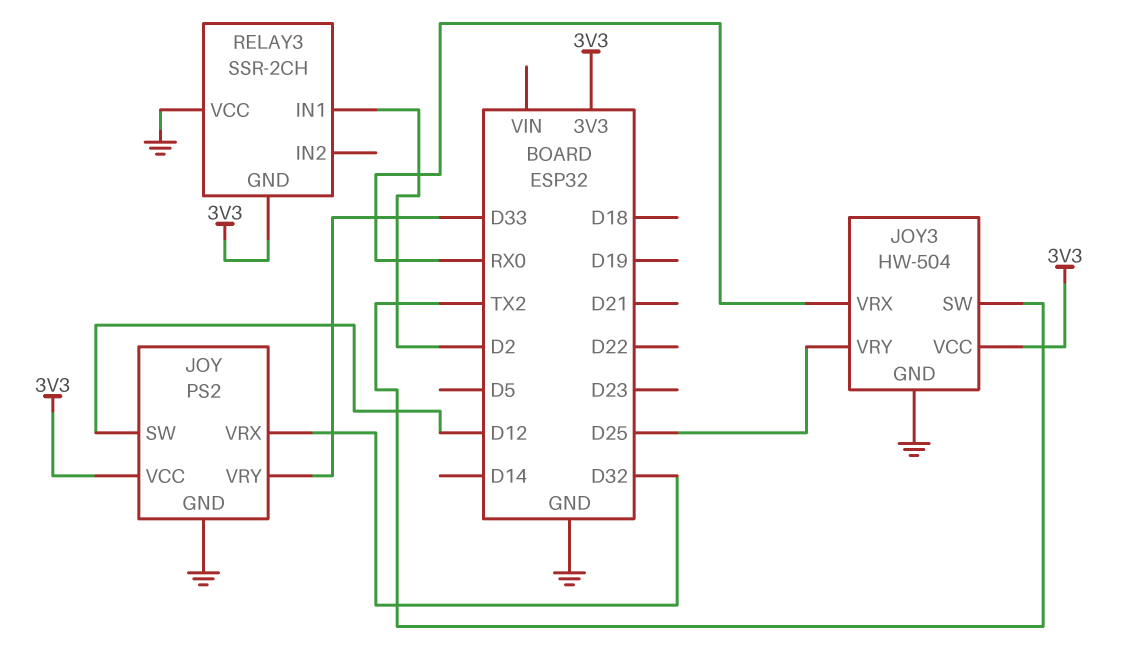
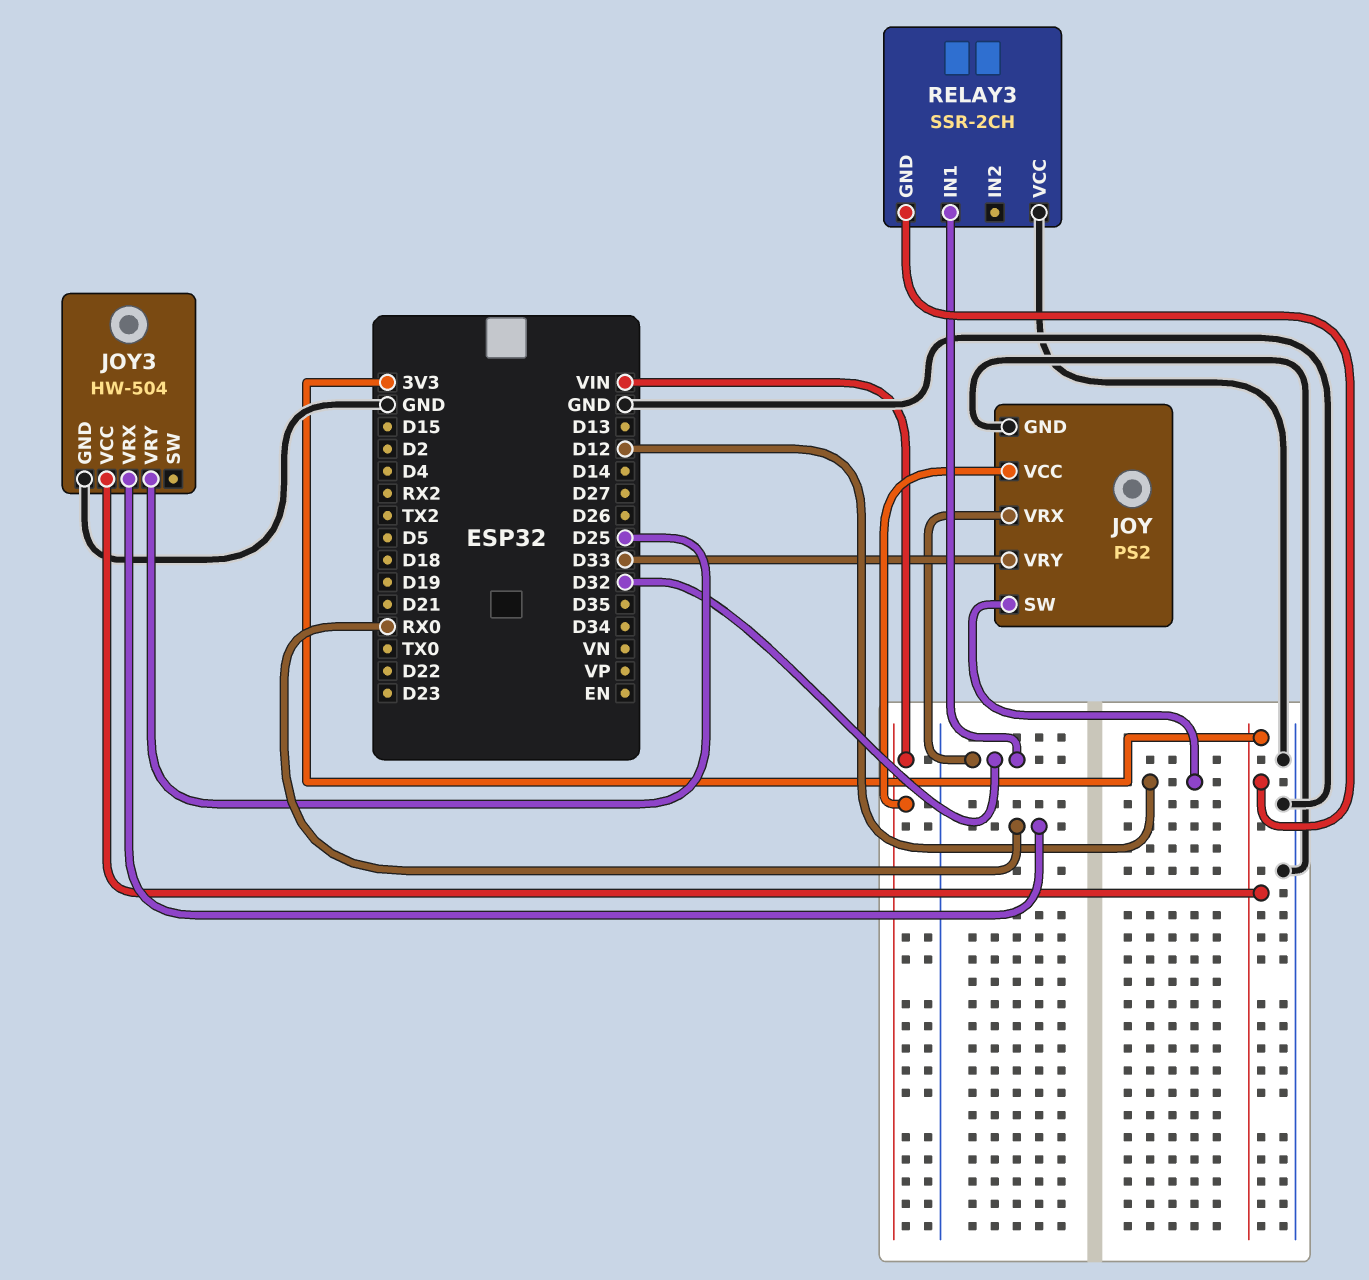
JOY pin VCC: 3V3 -> VIN
JOY3 pin SW: TX2 -> none
RELAY3 pin IN1: D2 -> D32

